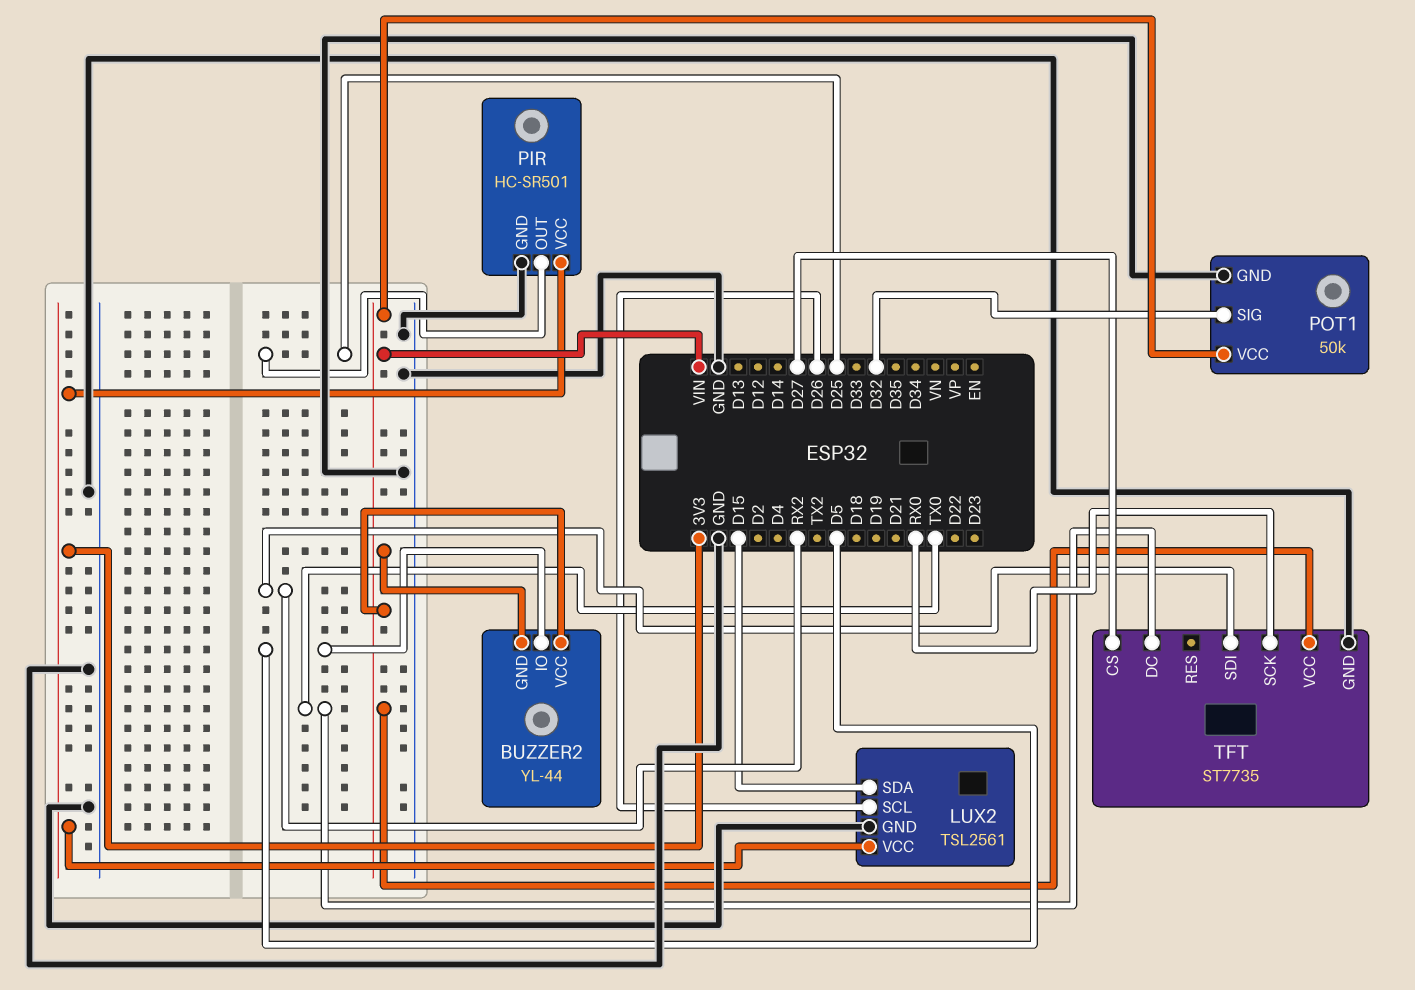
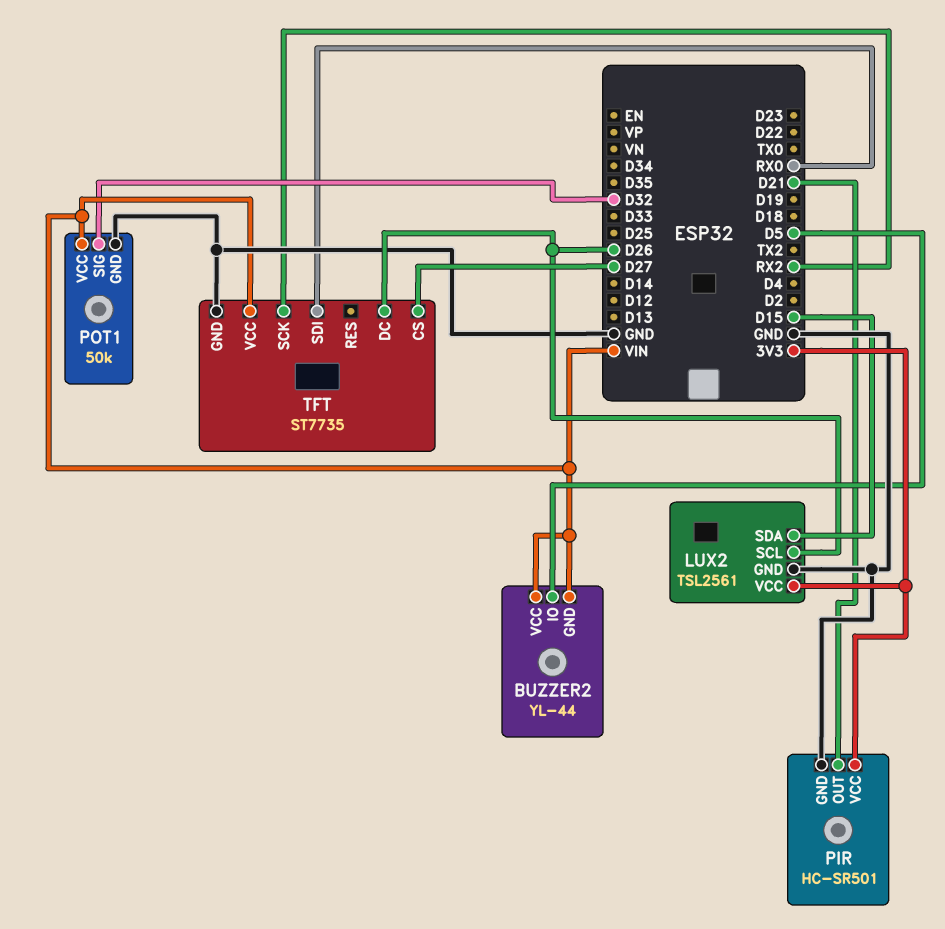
PIR pin OUT: D25 -> D21
TFT pin DC: TX0 -> D26
TFT pin SCK: RX0 -> RX2
TFT pin SDI: RX2 -> RX0

